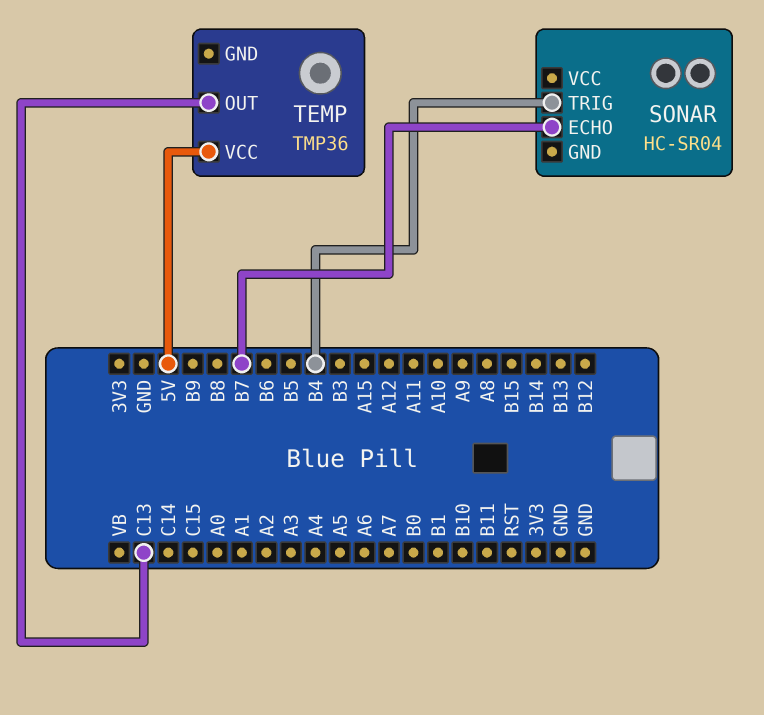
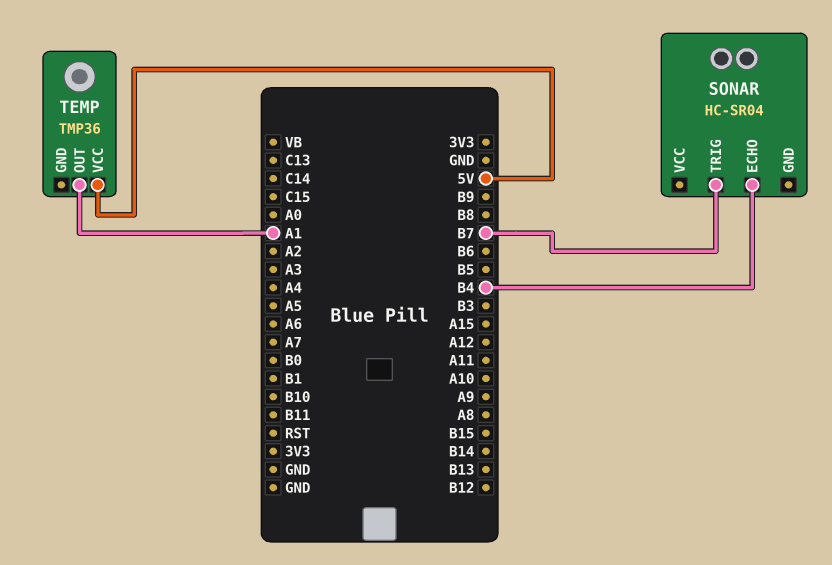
SONAR pin ECHO: B7 -> B4
SONAR pin TRIG: B4 -> B7
TEMP pin OUT: C13 -> A1

